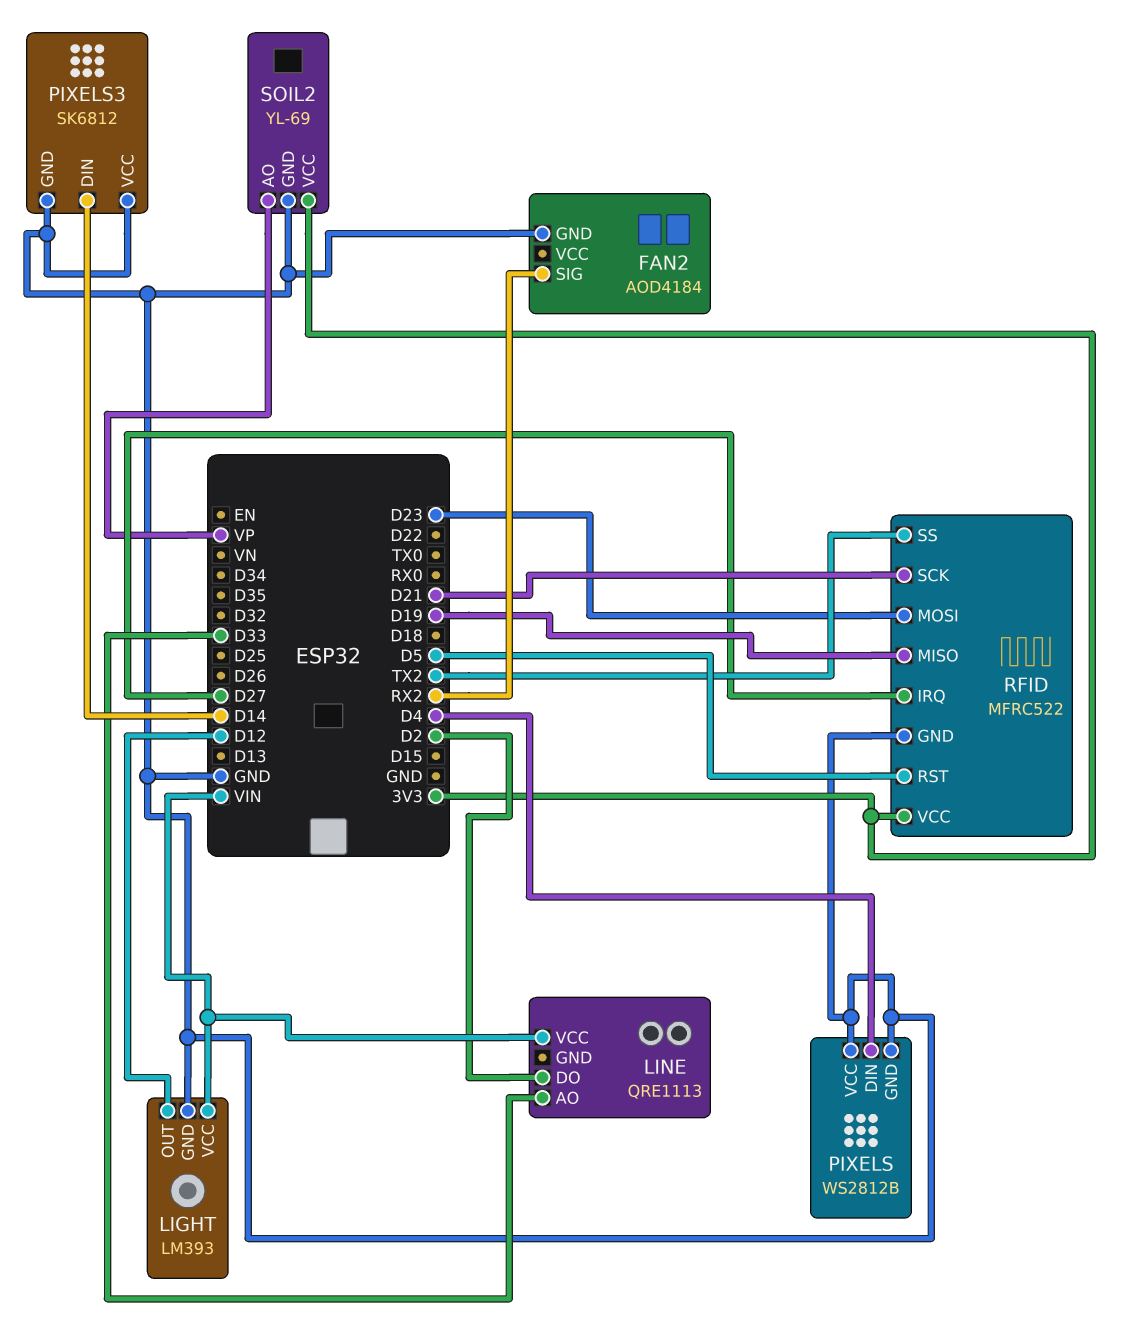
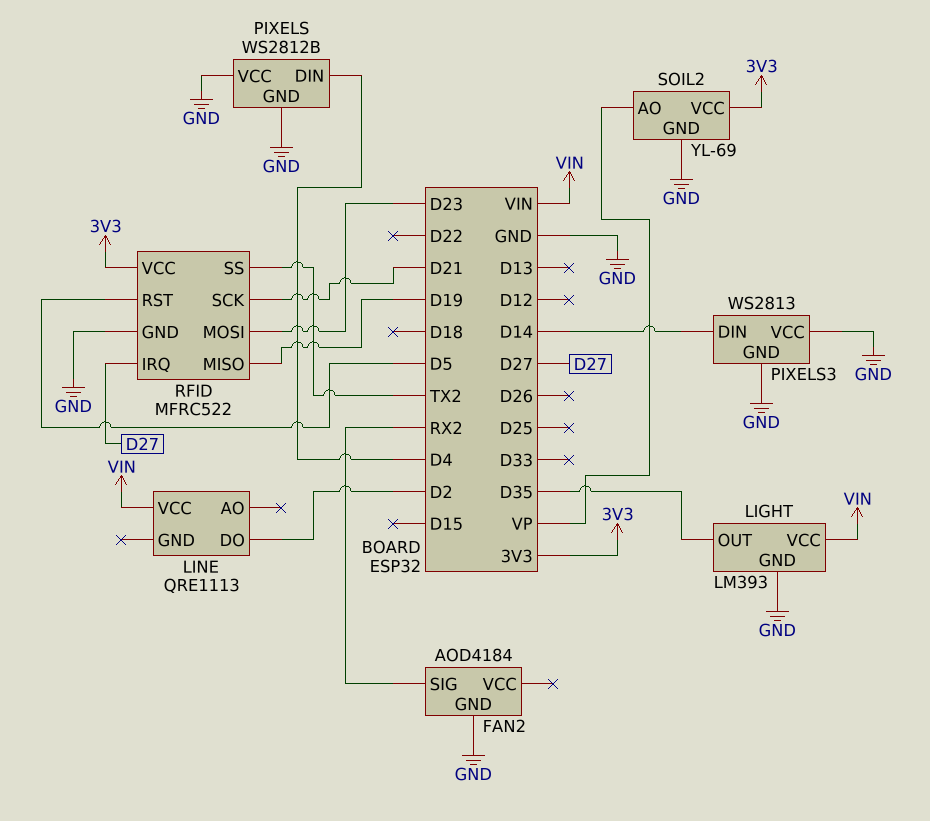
LIGHT pin OUT: D12 -> D35
LINE pin AO: D33 -> none
PIXELS3: SK6812 -> WS2813

